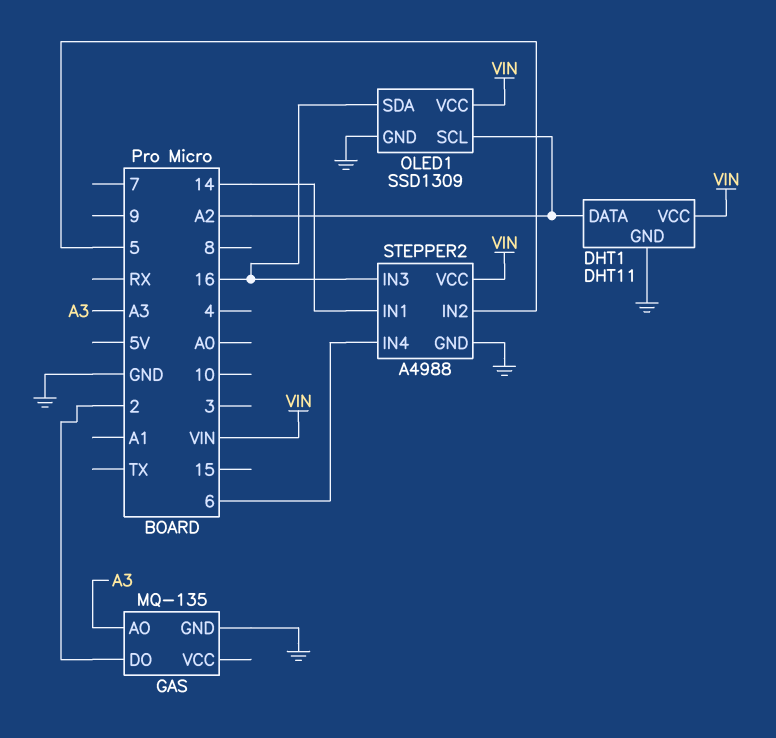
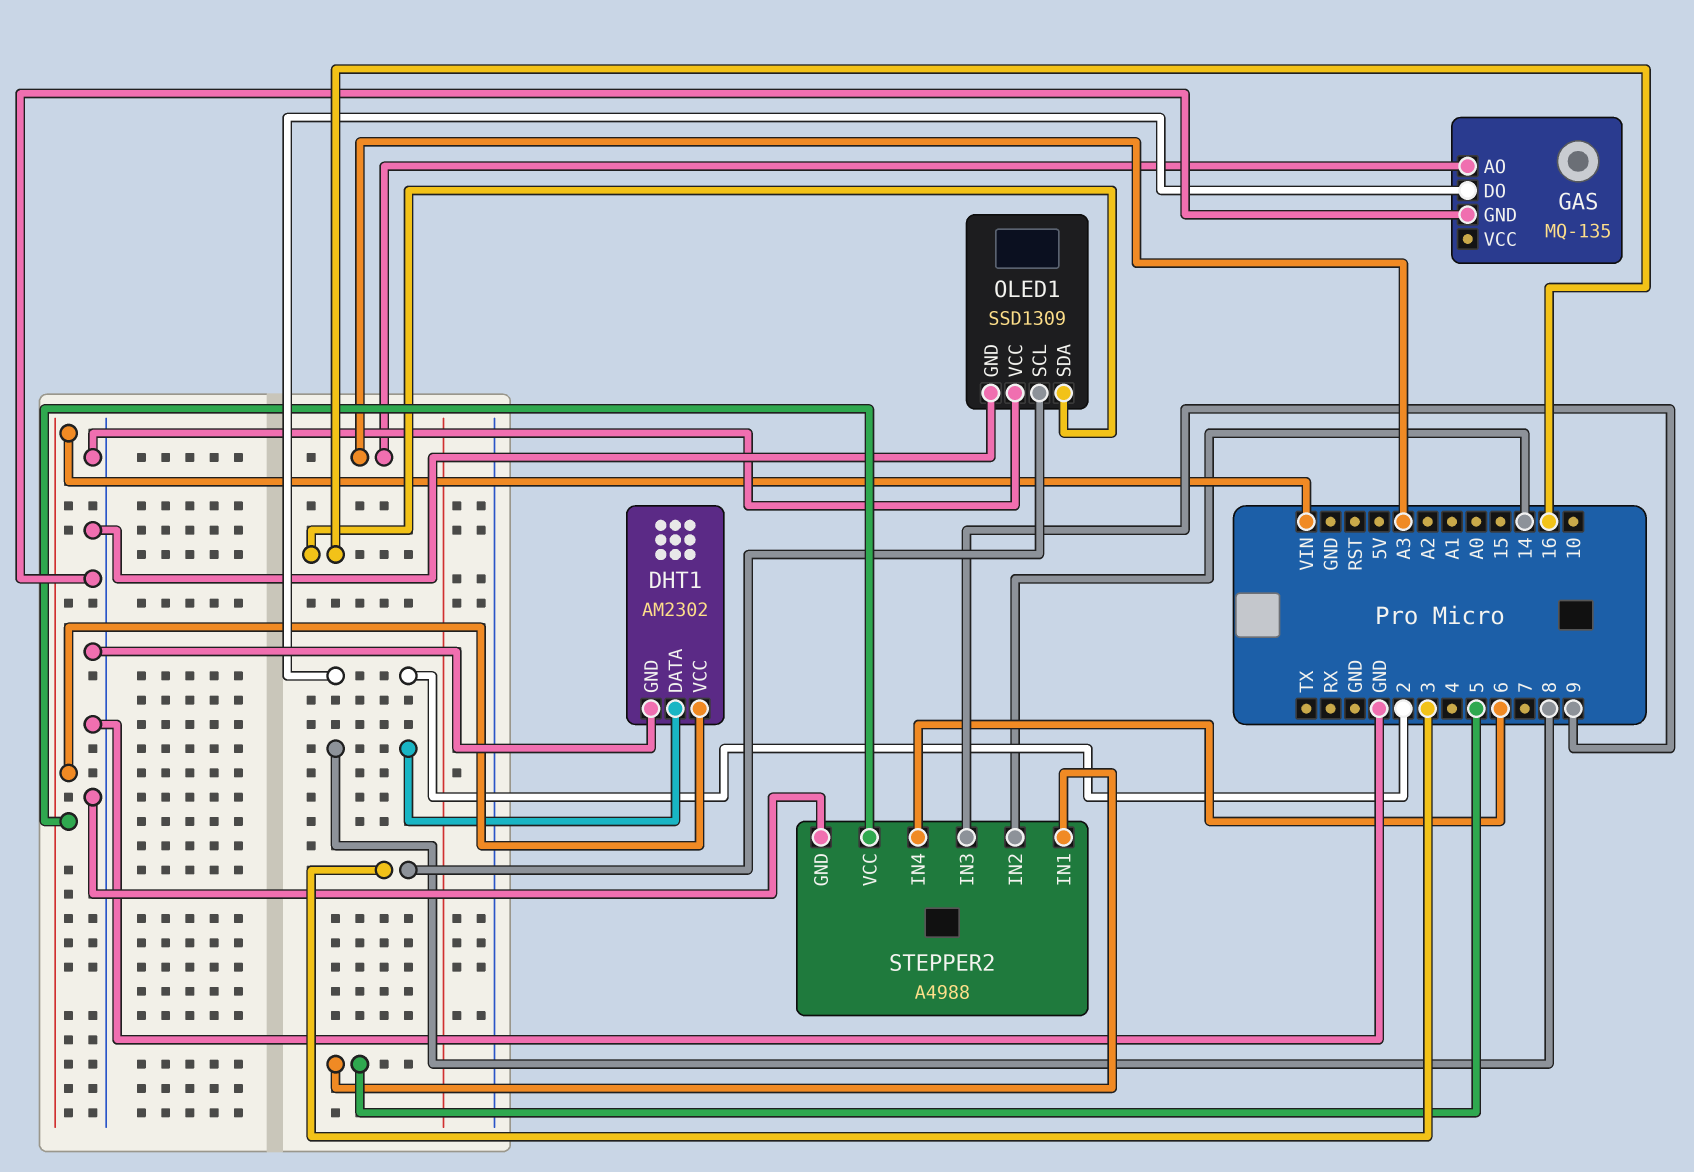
DHT1: DHT11 -> AM2302
DHT1 pin DATA: A2 -> 8
OLED1 pin SCL: A2 -> 3
OLED1 pin VCC: VIN -> GND
STEPPER2 pin IN1: 14 -> 5
STEPPER2 pin IN2: 5 -> 14
STEPPER2 pin IN3: 16 -> 9

